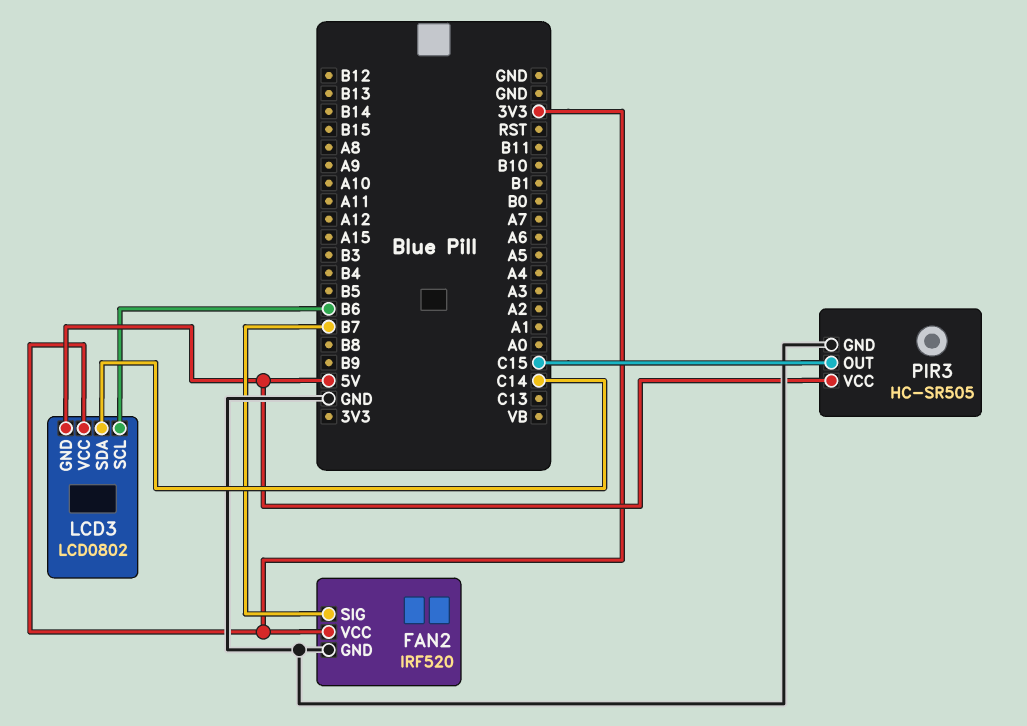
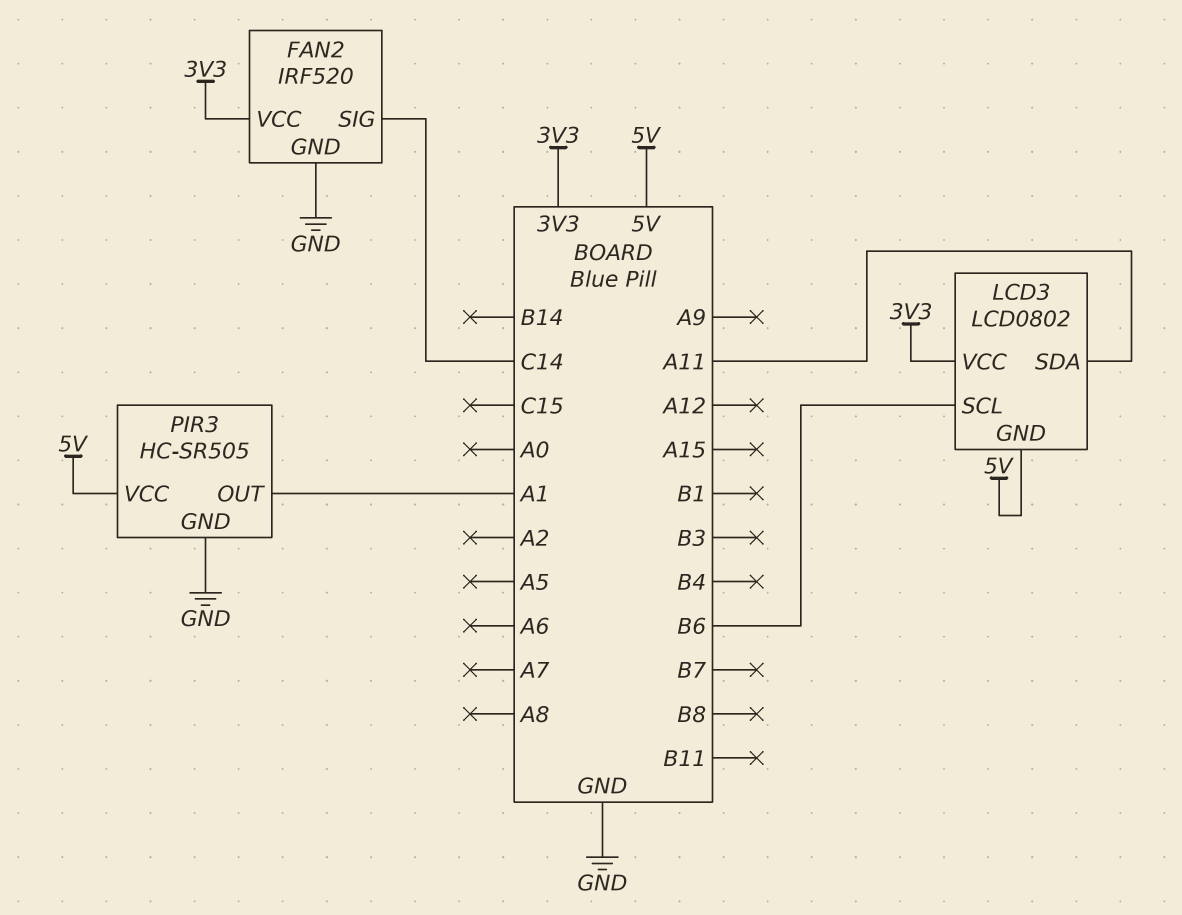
FAN2 pin SIG: B7 -> C14
LCD3 pin SDA: C14 -> A11
PIR3 pin OUT: C15 -> A1

